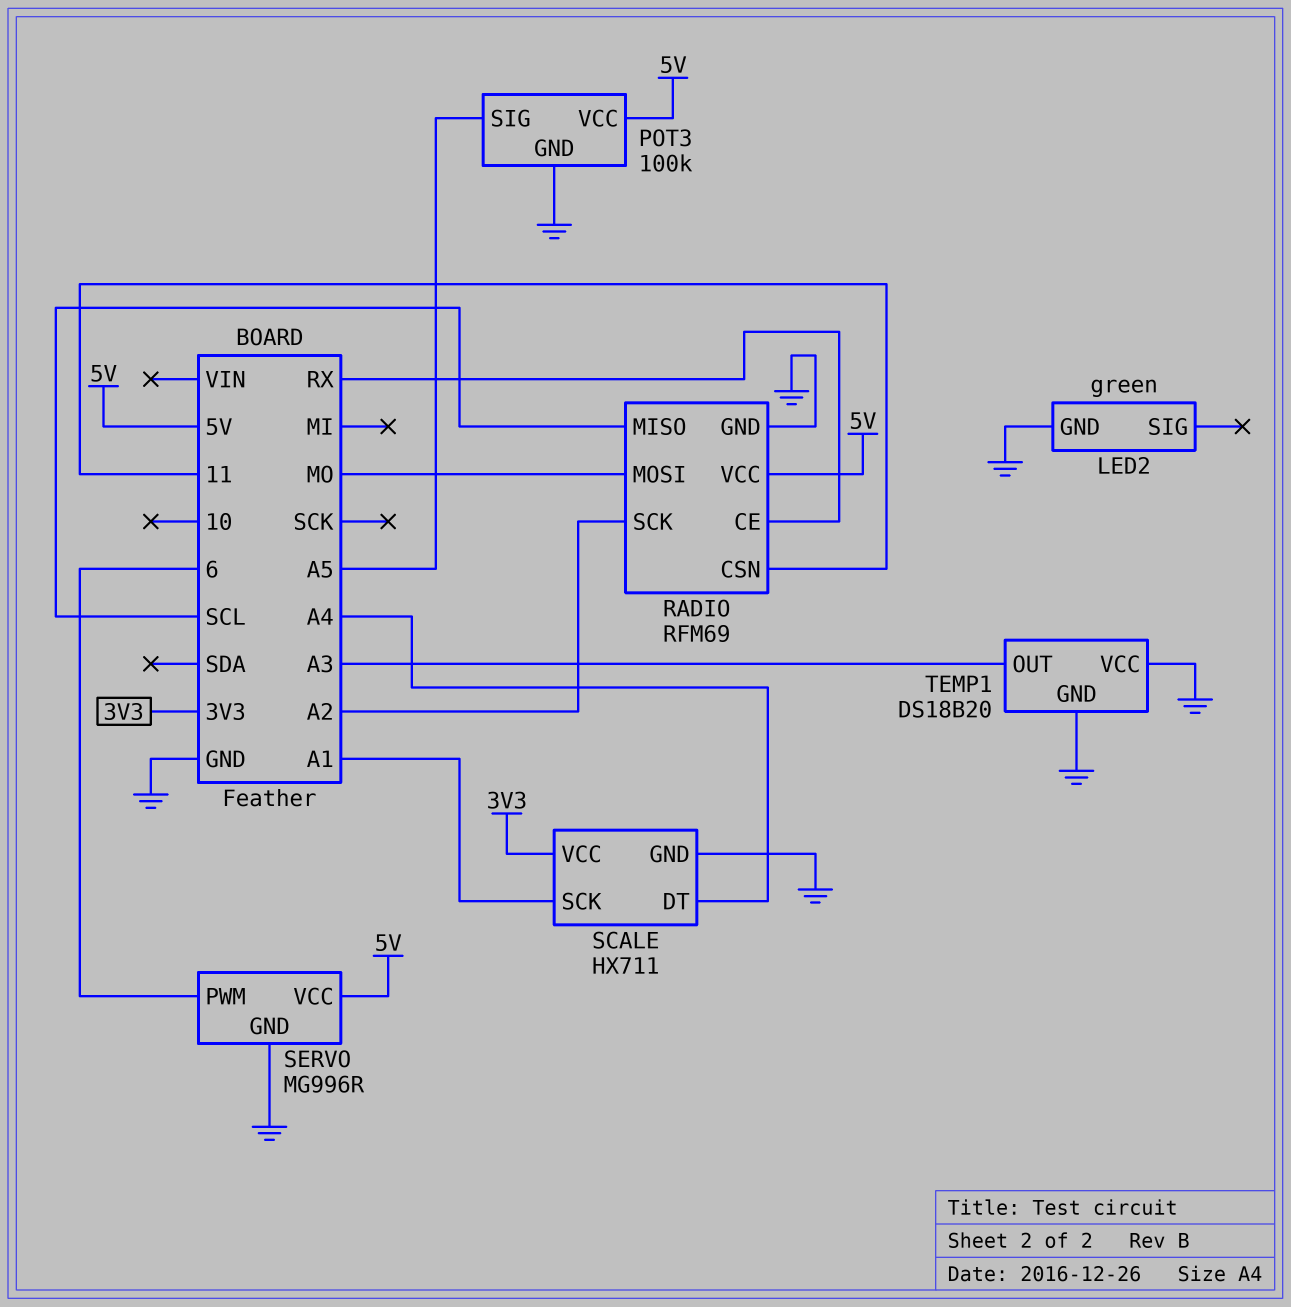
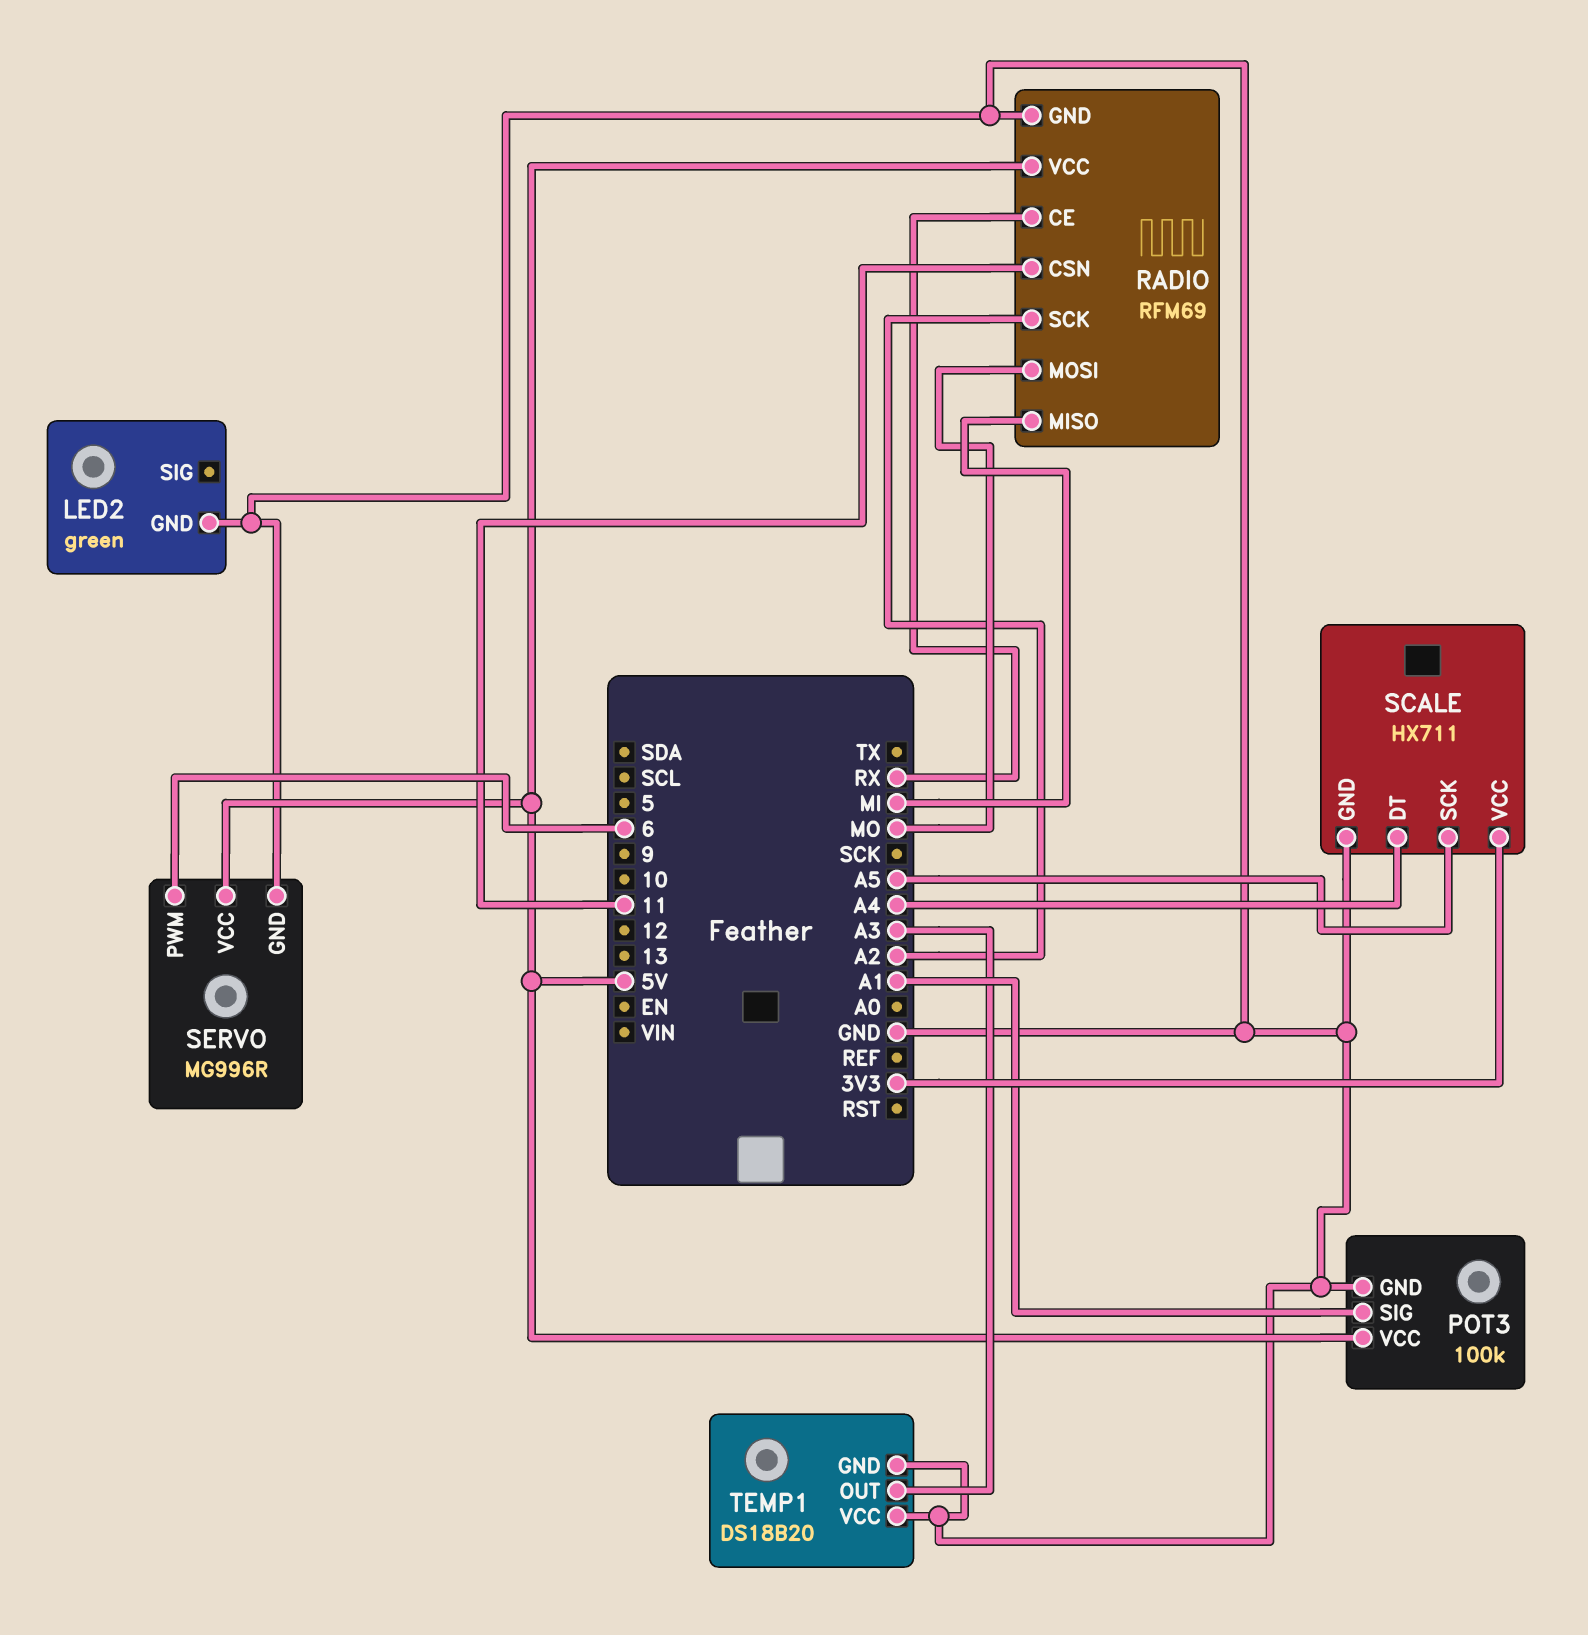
POT3 pin SIG: A5 -> A1
RADIO pin MISO: SCL -> MI
SCALE pin SCK: A1 -> A5

